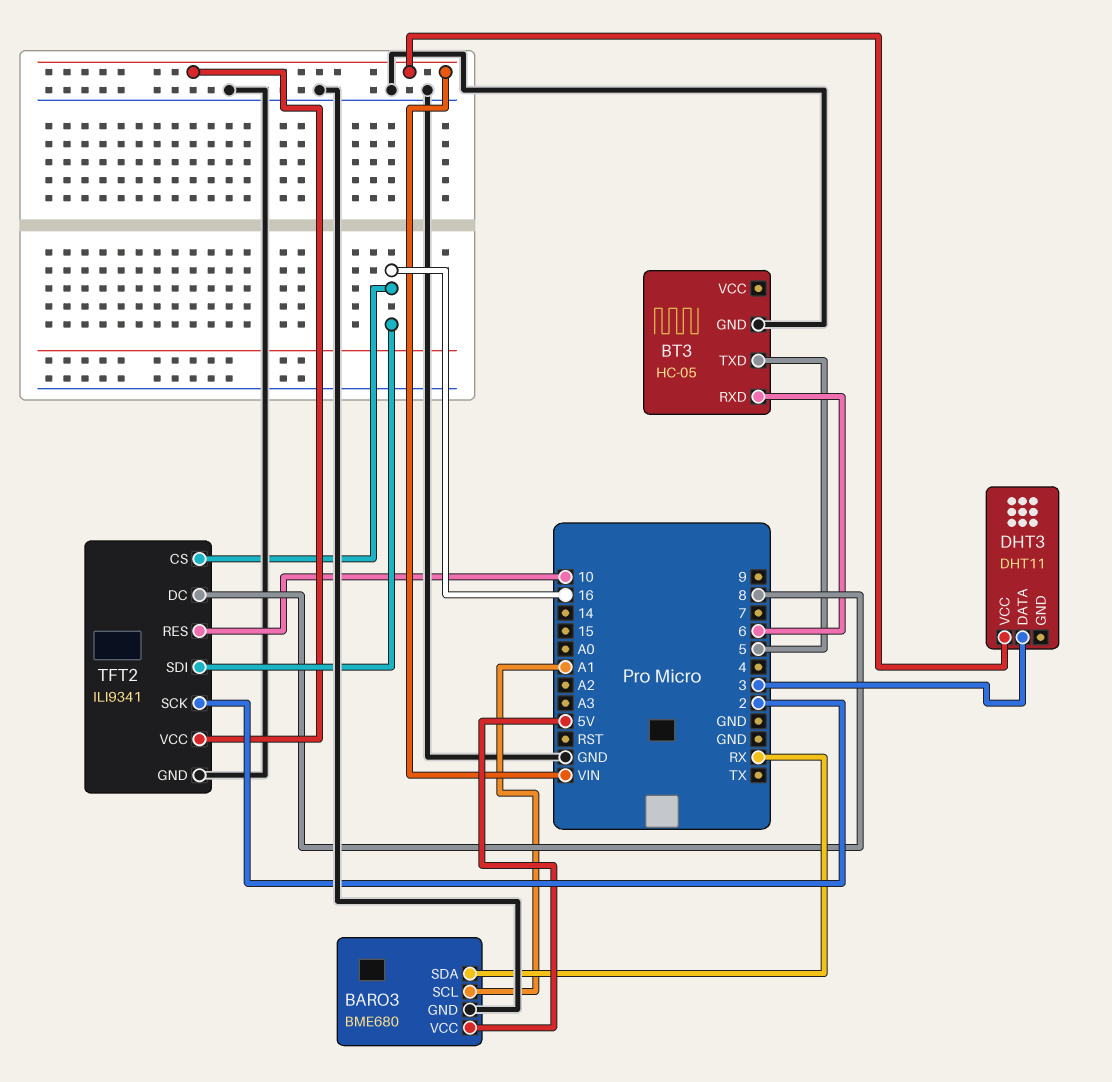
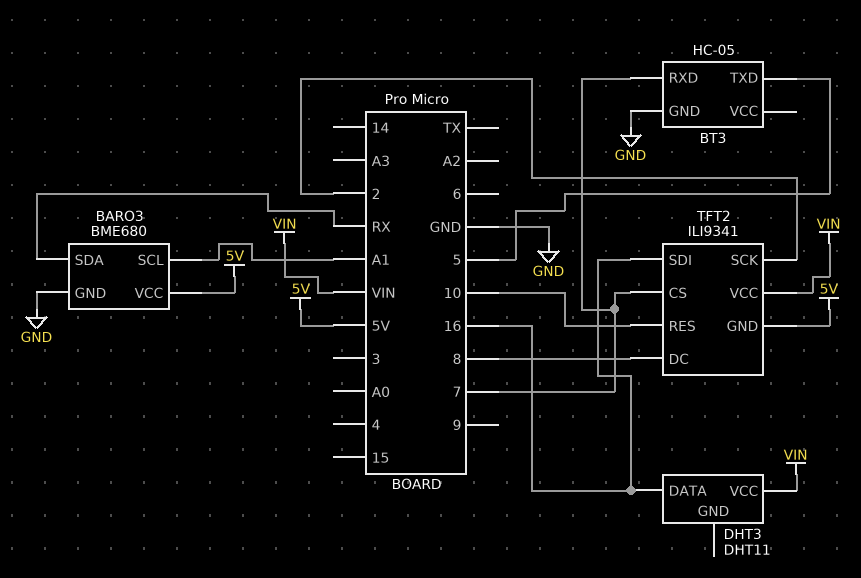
BT3 pin RXD: 6 -> 7
DHT3 pin DATA: 3 -> 16
TFT2 pin CS: 16 -> 7
TFT2 pin GND: GND -> 5V

